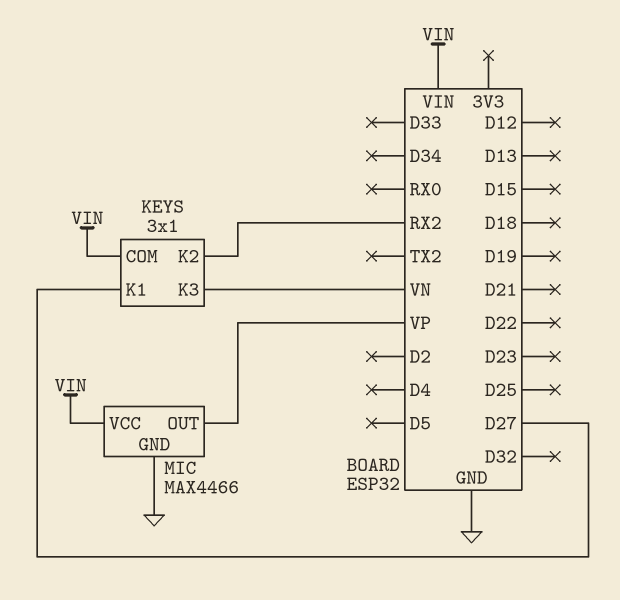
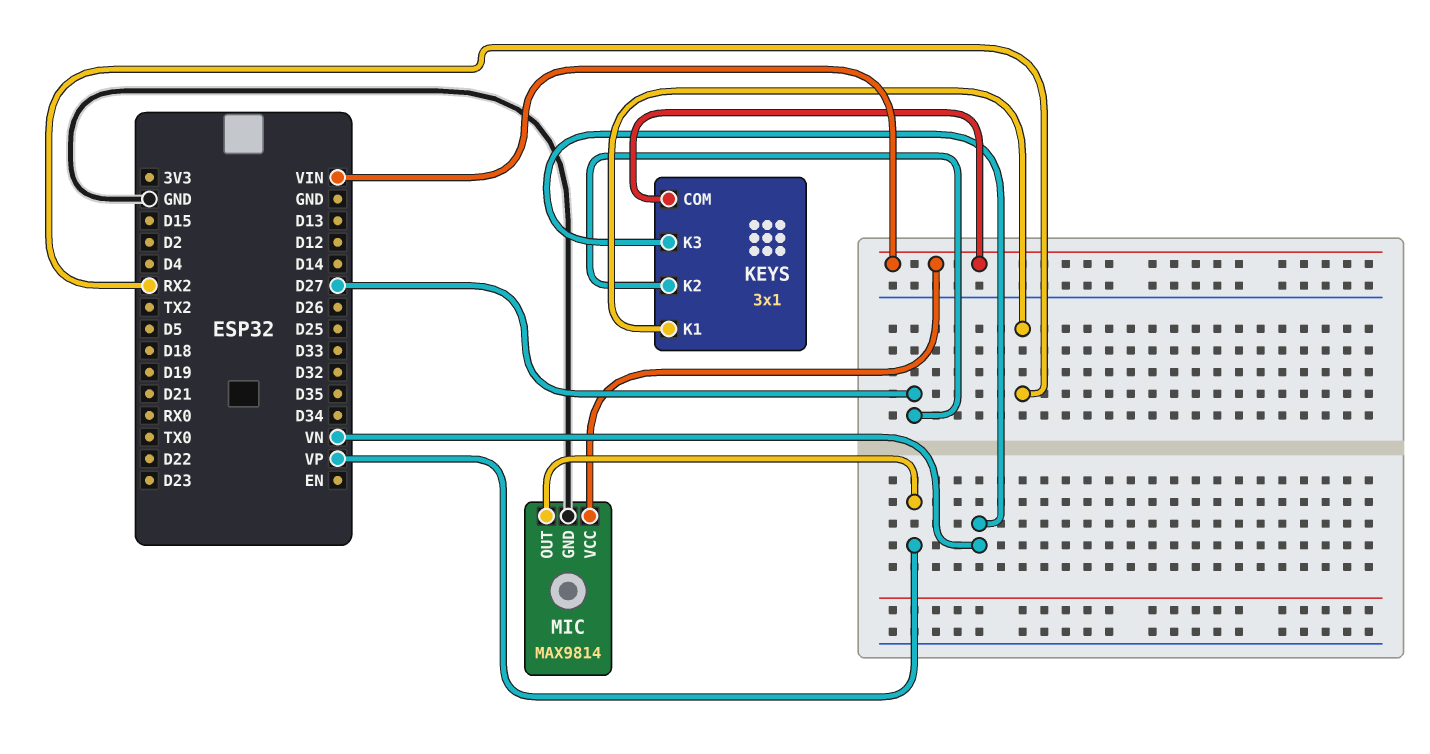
KEYS pin K1: D27 -> RX2
KEYS pin K2: RX2 -> D27
MIC: MAX4466 -> MAX9814

